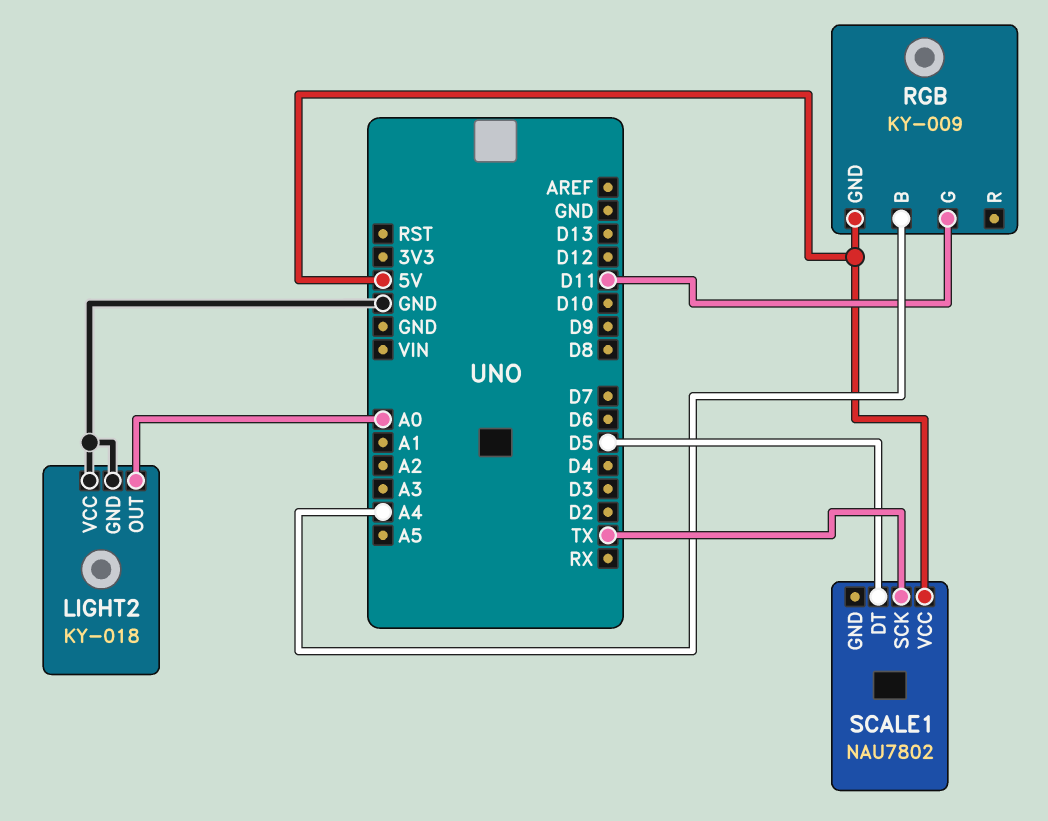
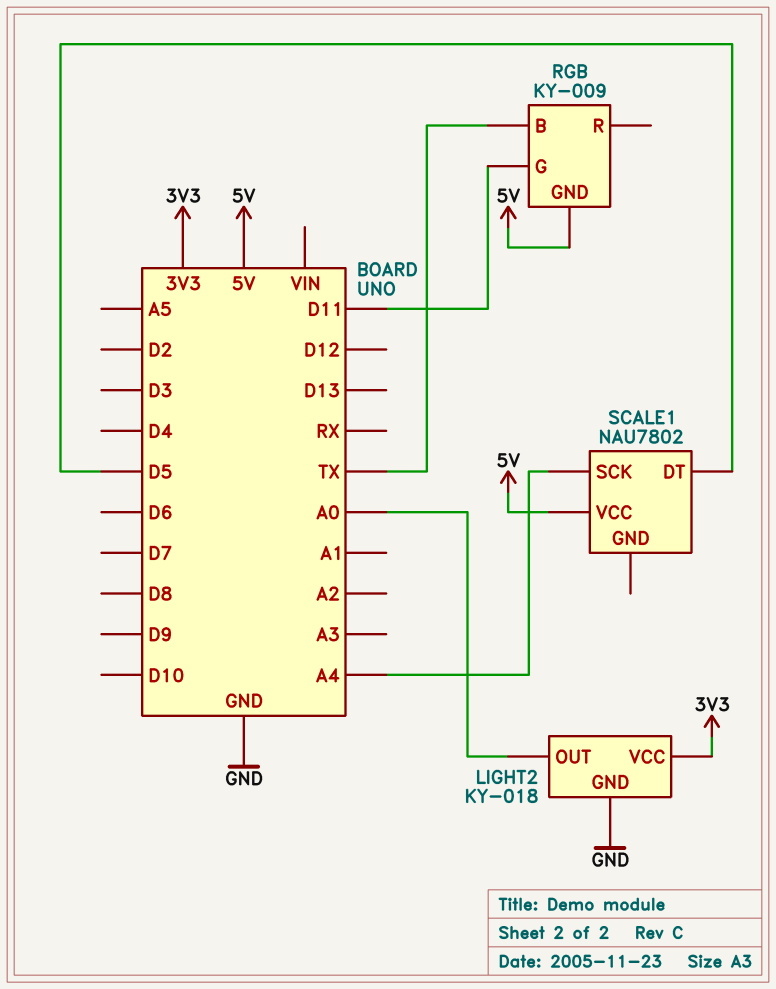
LIGHT2 pin VCC: GND -> 3V3
RGB pin B: A4 -> TX
SCALE1 pin SCK: TX -> A4

